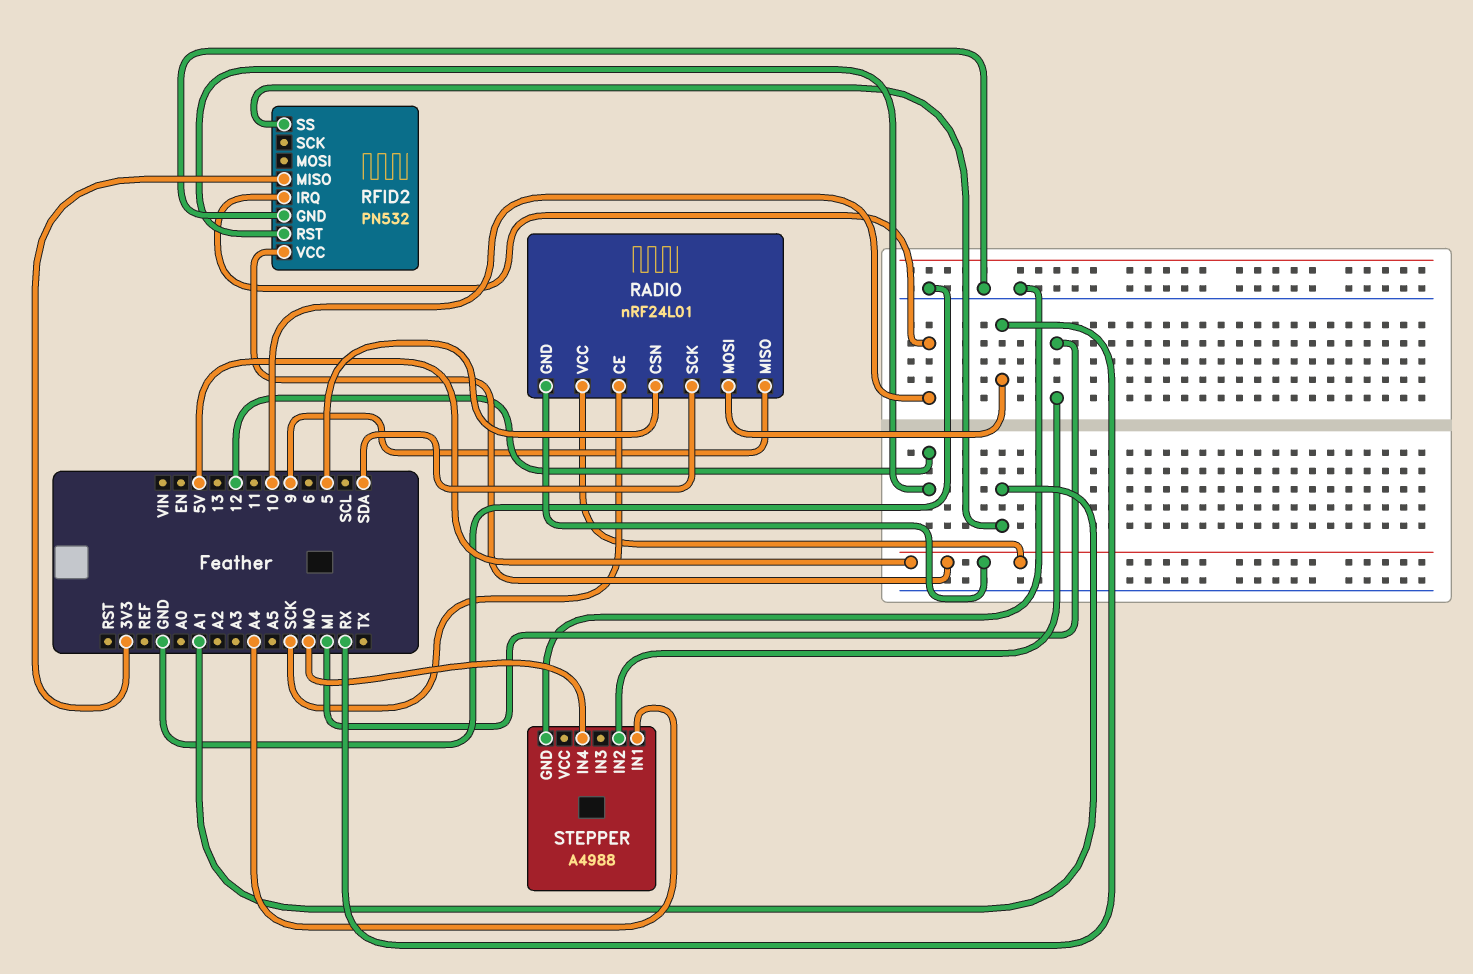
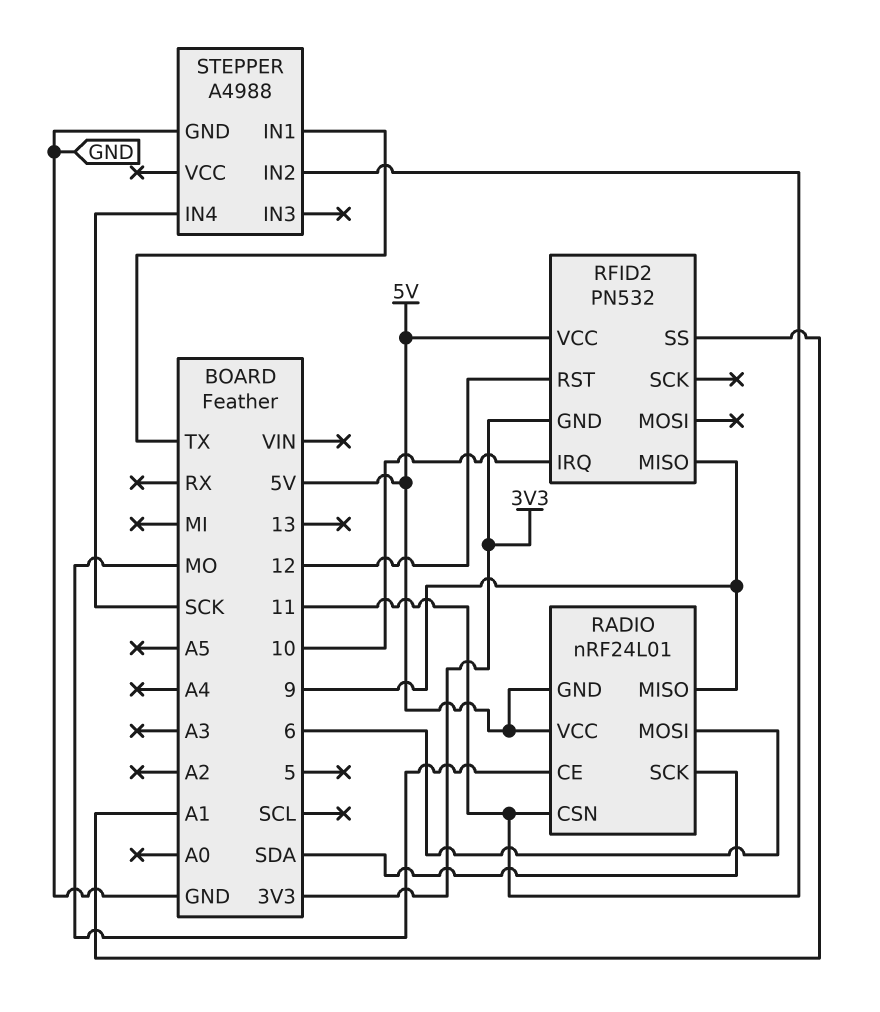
RADIO pin CE: SCK -> MO
RADIO pin CSN: 5 -> 11
RADIO pin MOSI: RX -> 6
RFID2 pin GND: GND -> 3V3
RFID2 pin MISO: 3V3 -> 9
STEPPER pin IN1: A4 -> TX
STEPPER pin IN2: MI -> 11
STEPPER pin IN4: MO -> SCK

